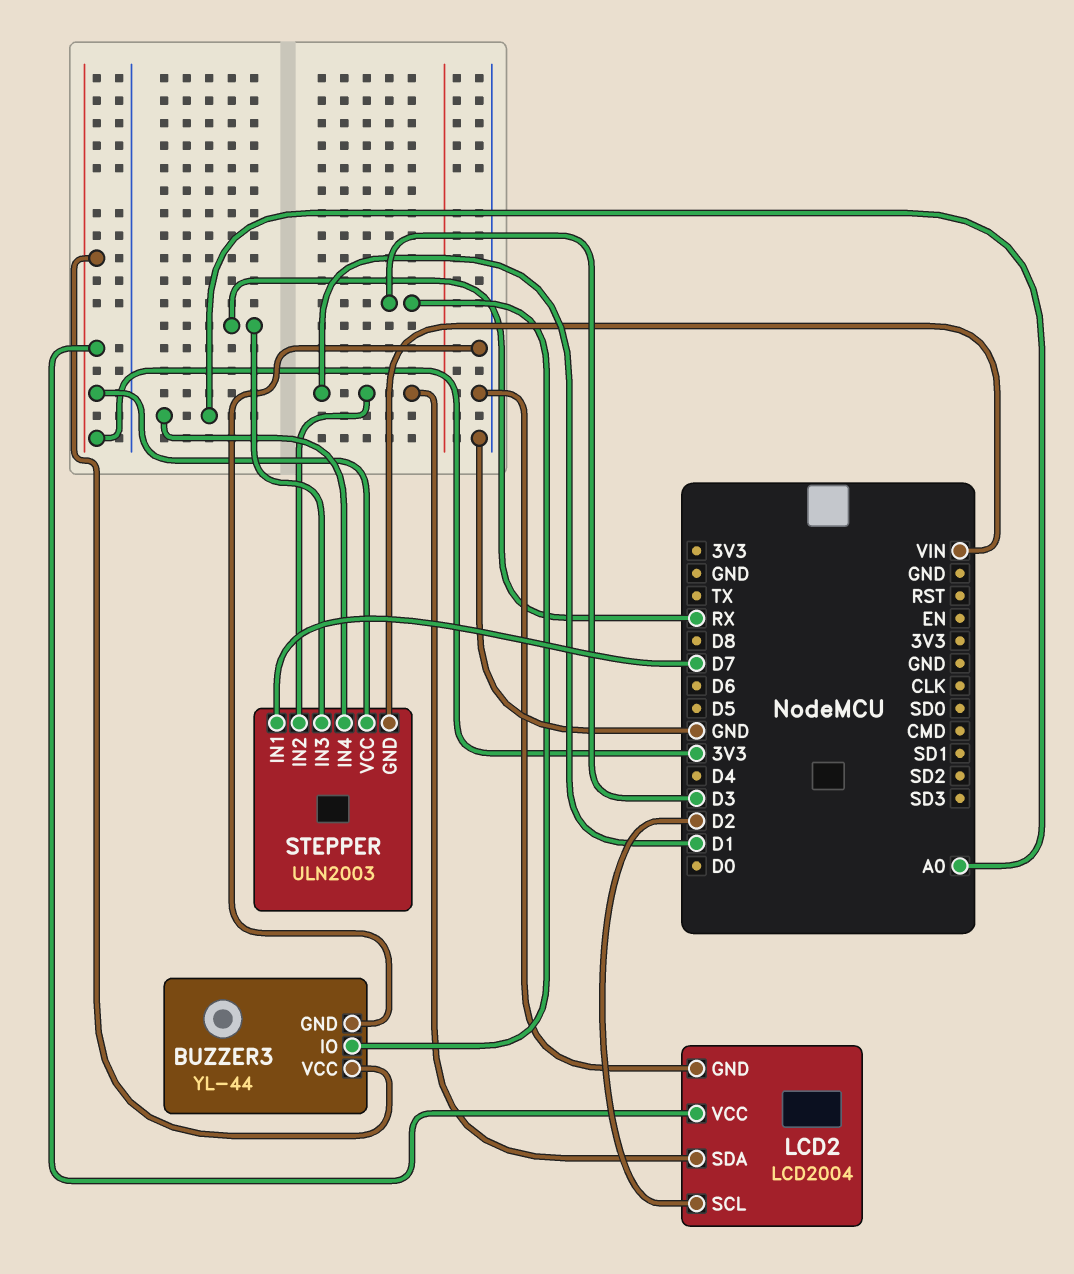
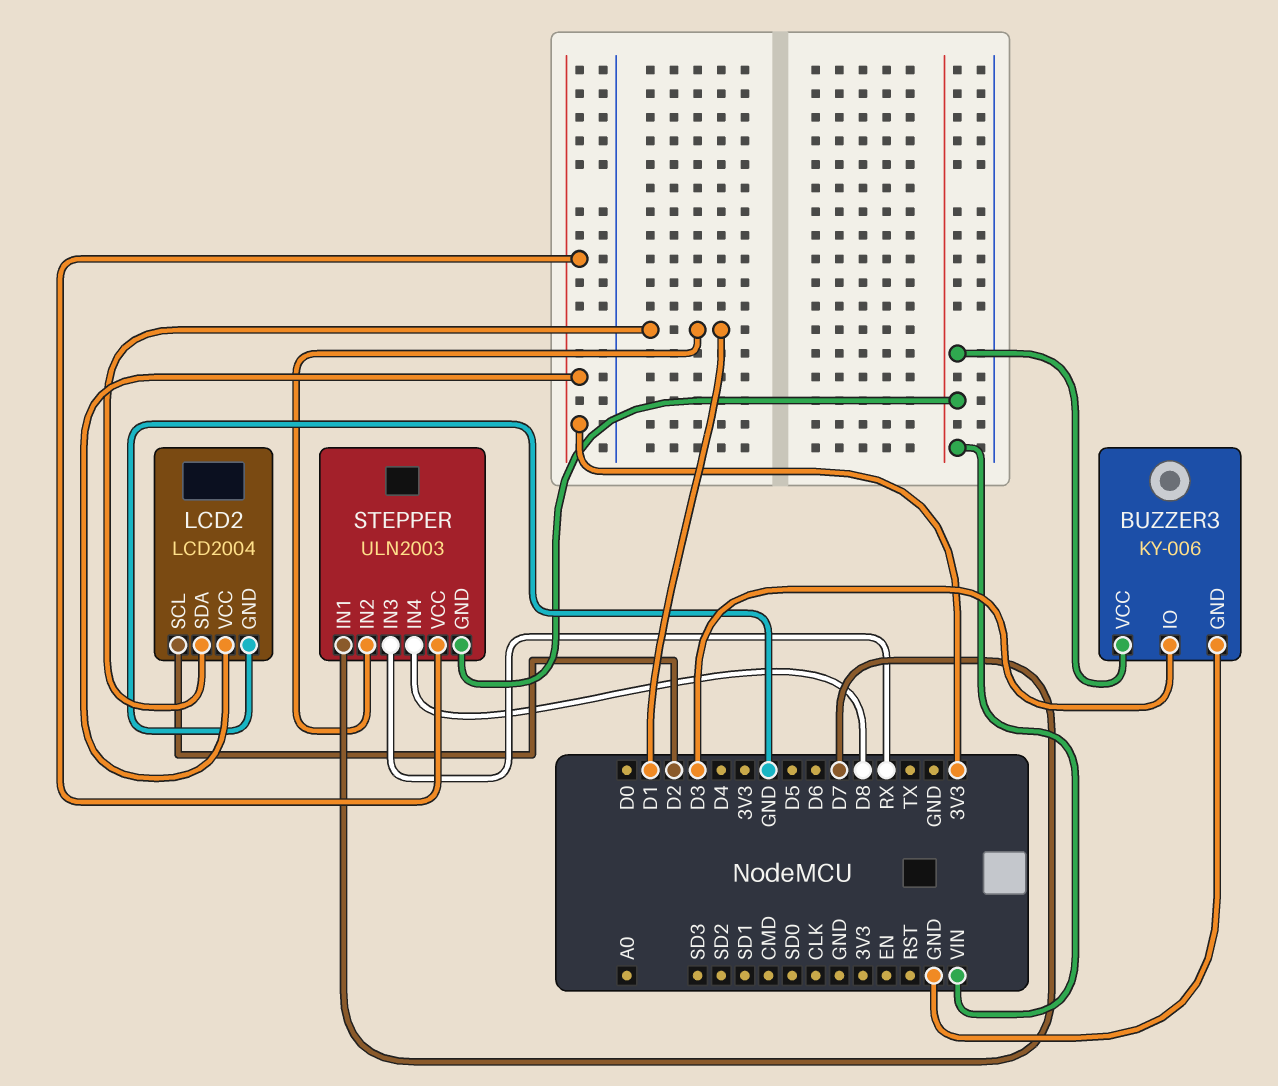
BUZZER3: YL-44 -> KY-006
BUZZER3 pin VCC: 3V3 -> VIN
STEPPER pin IN4: A0 -> D8

